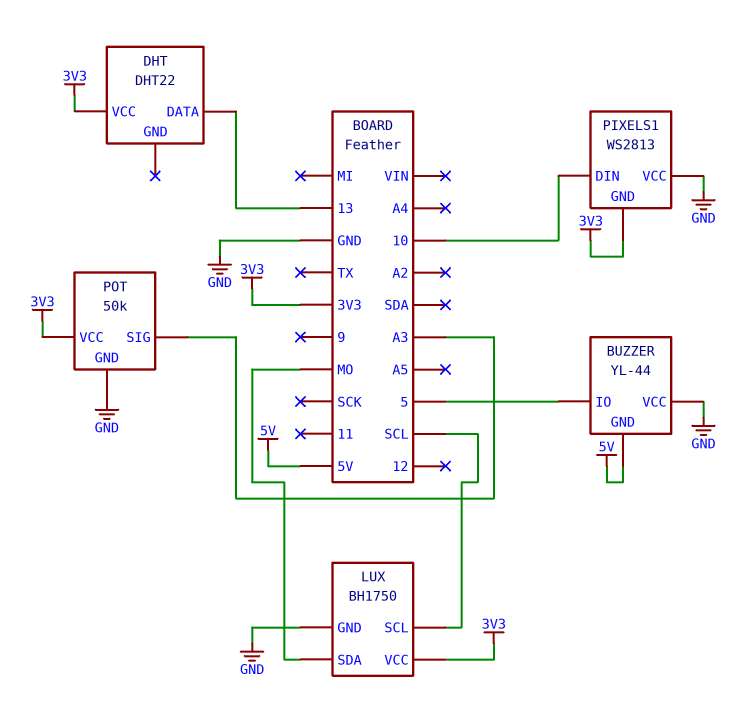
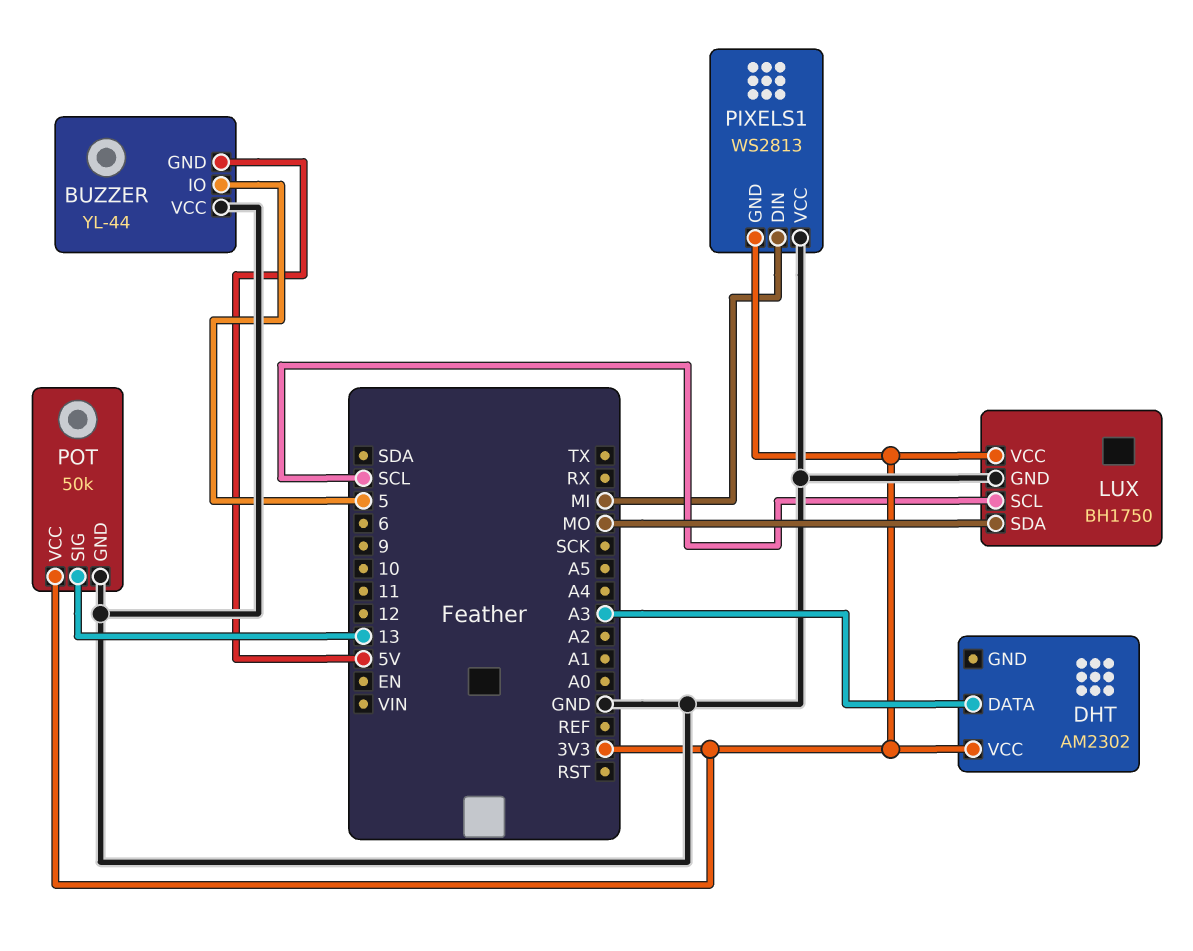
DHT: DHT22 -> AM2302
DHT pin DATA: 13 -> A3
PIXELS1 pin DIN: 10 -> MI
POT pin SIG: A3 -> 13

